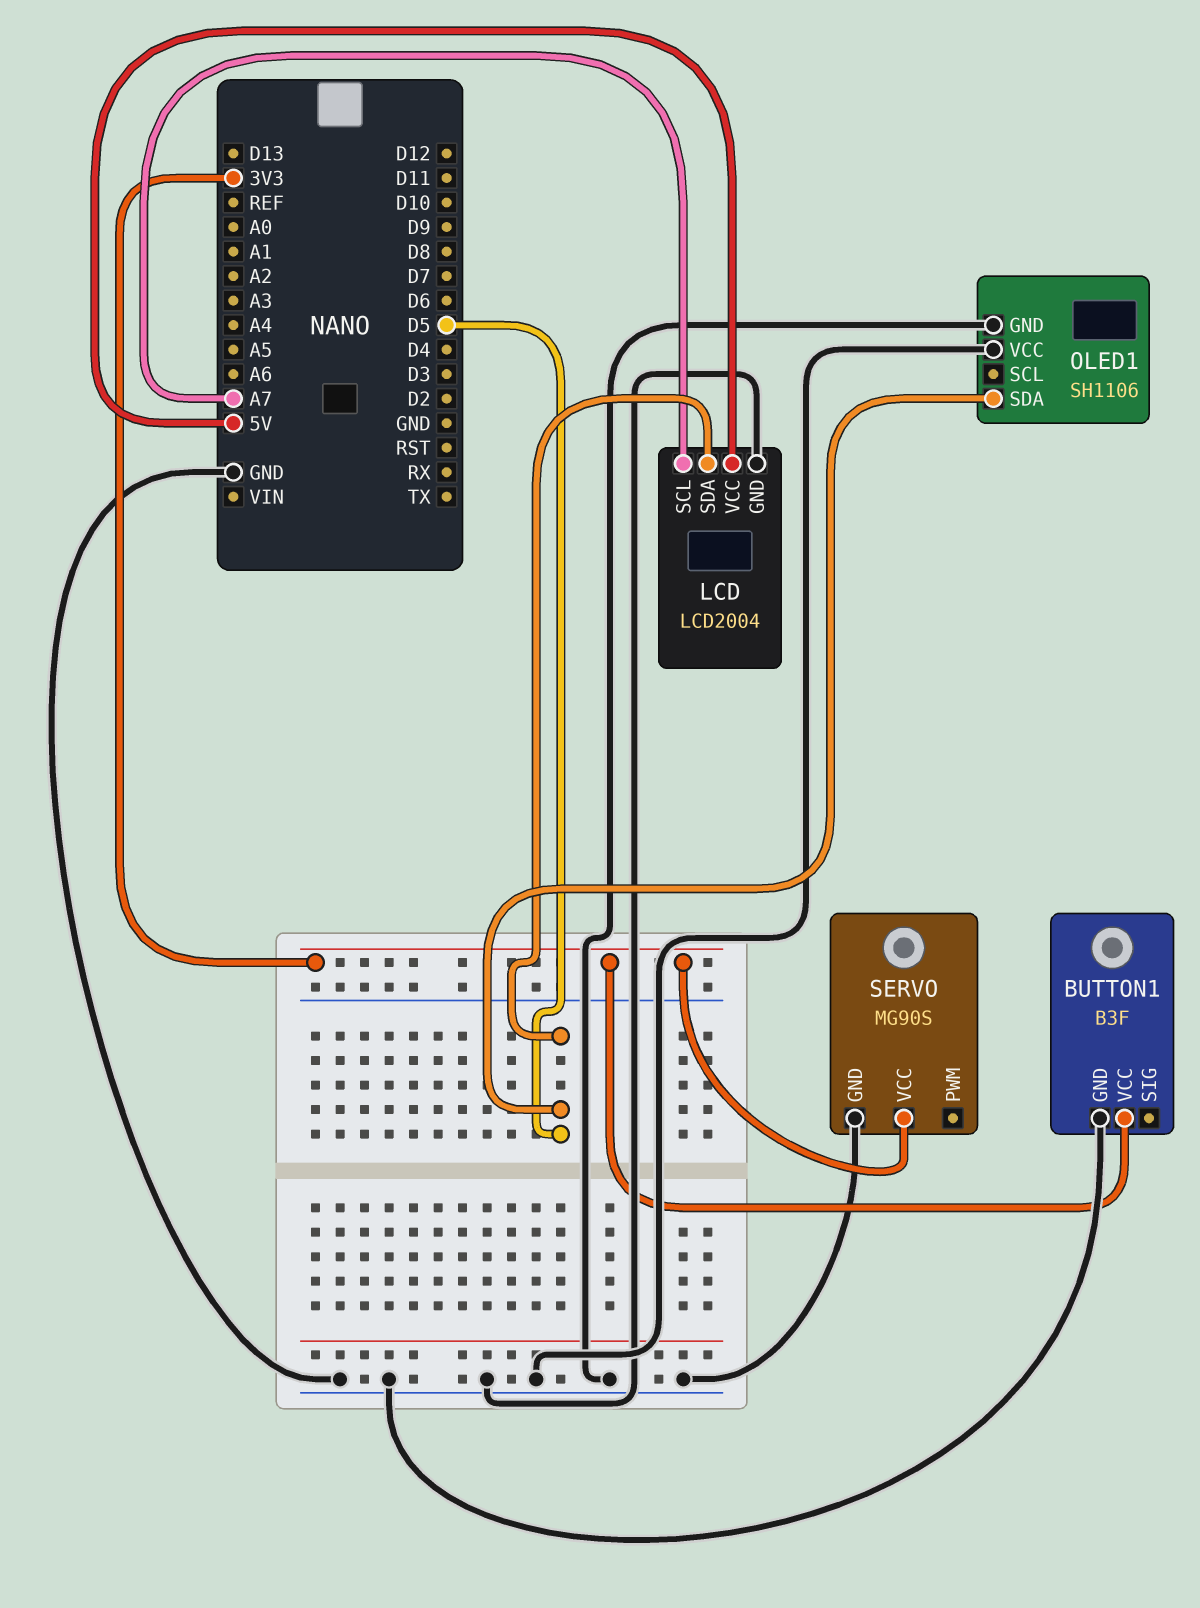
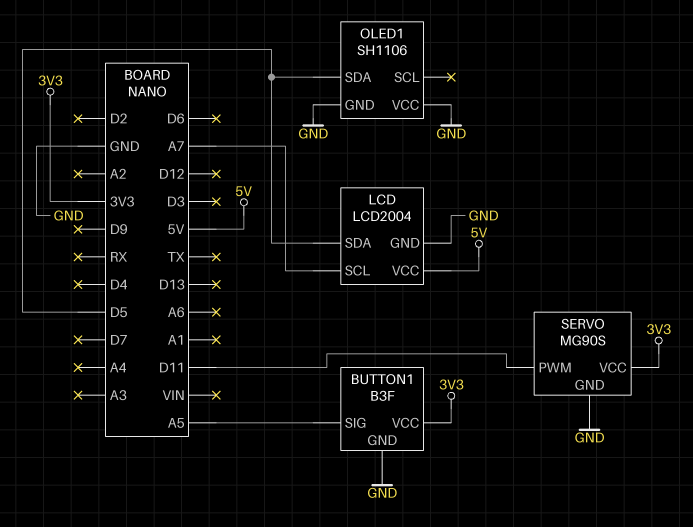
BUTTON1 pin SIG: none -> A5
SERVO pin PWM: none -> D11

